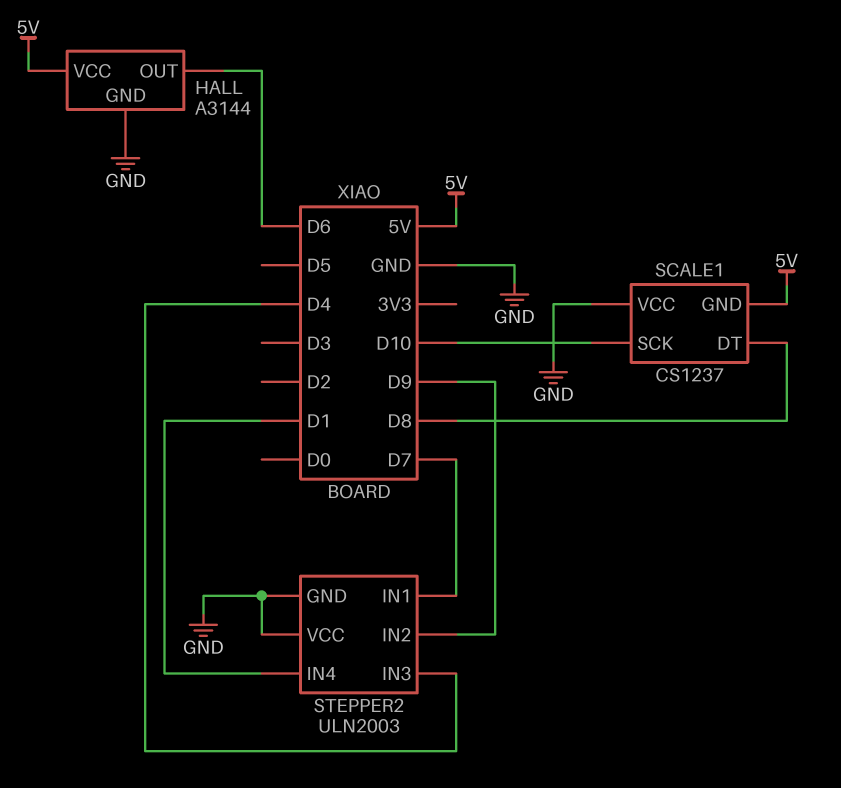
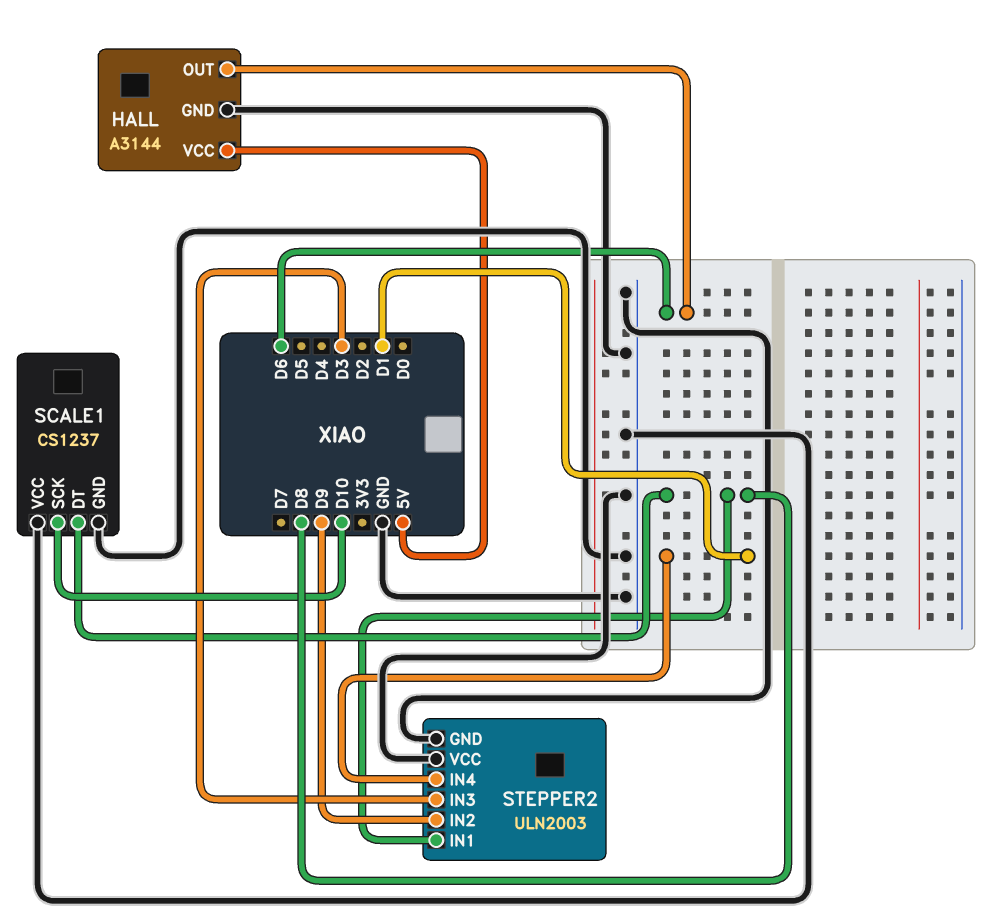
SCALE1 pin GND: 5V -> GND
STEPPER2 pin IN1: D7 -> D8
STEPPER2 pin IN3: D4 -> D3

